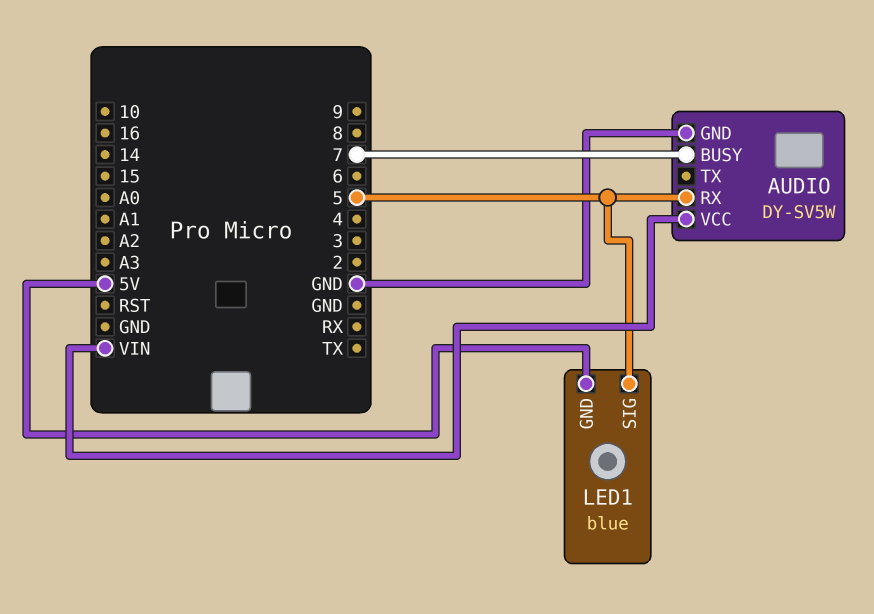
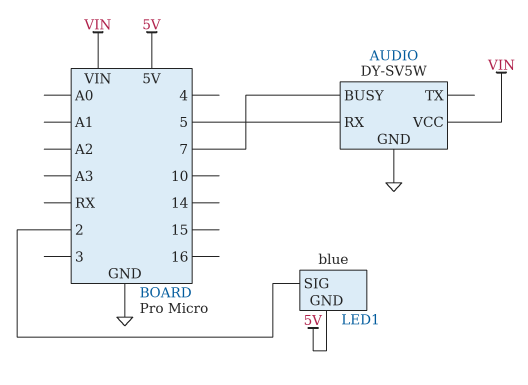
LED1 pin SIG: 5 -> 2

